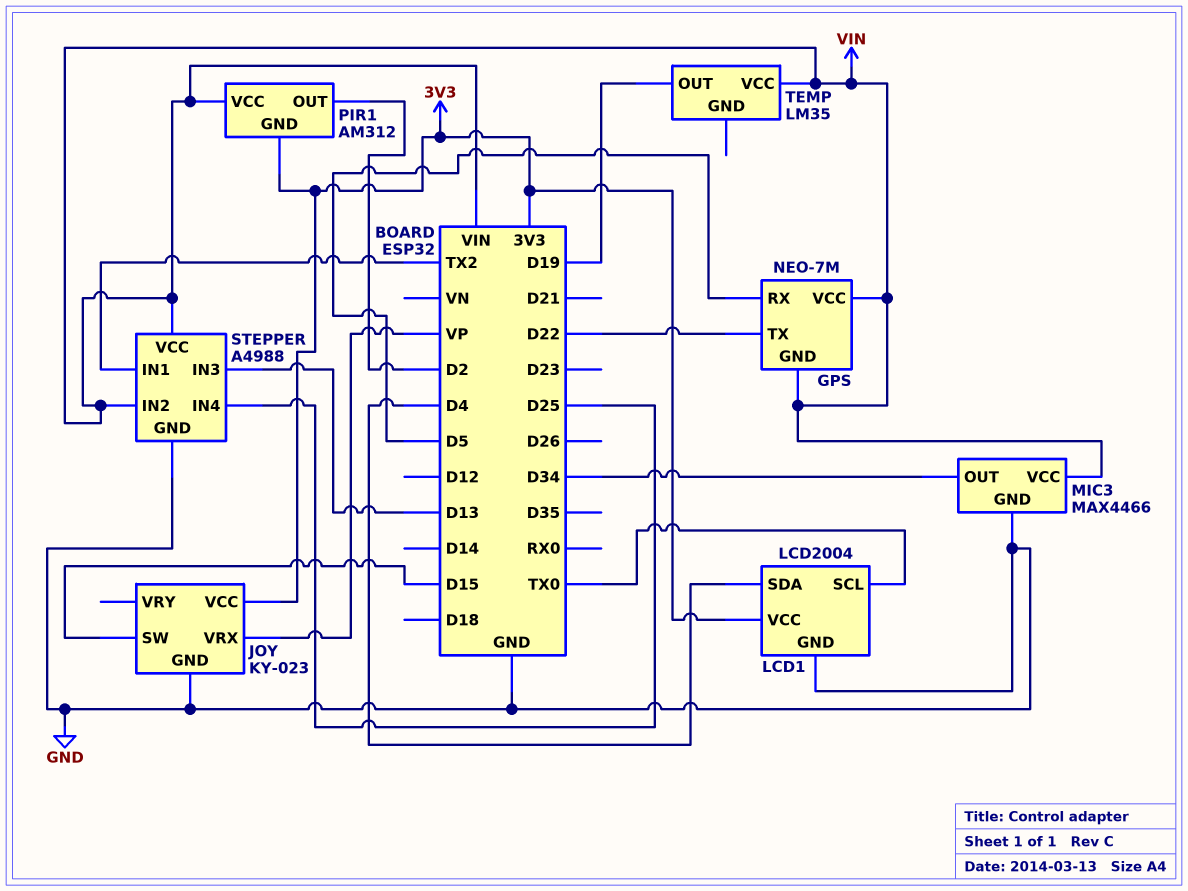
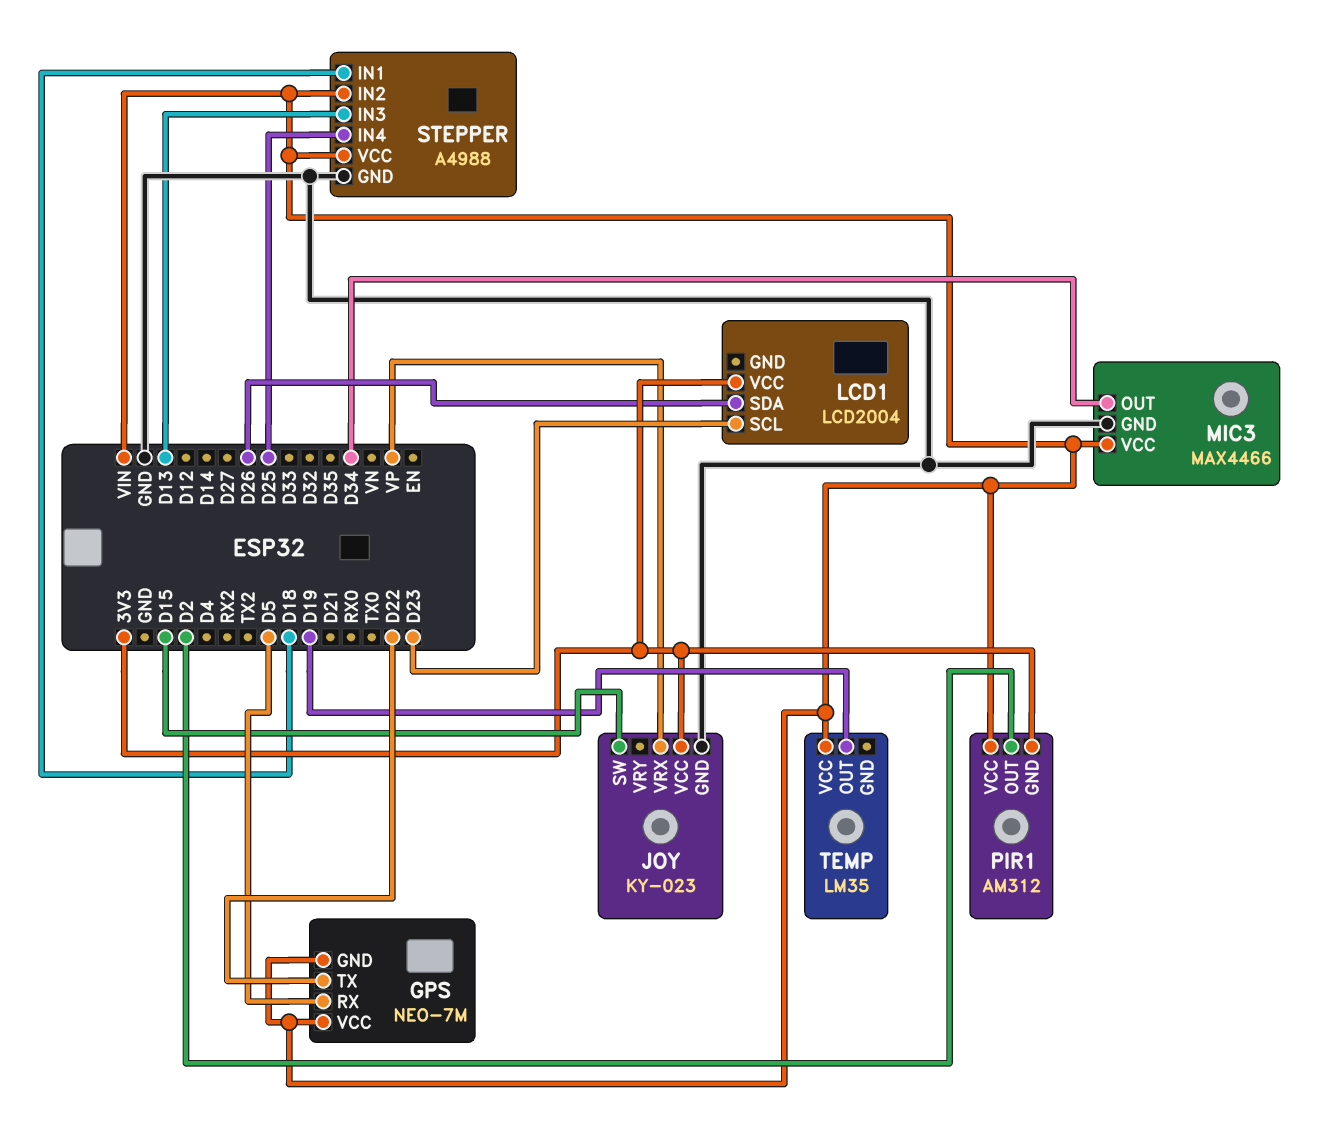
LCD1 pin GND: GND -> none
LCD1 pin SCL: TX0 -> D23
LCD1 pin SDA: D4 -> D26
STEPPER pin IN1: TX2 -> D18

